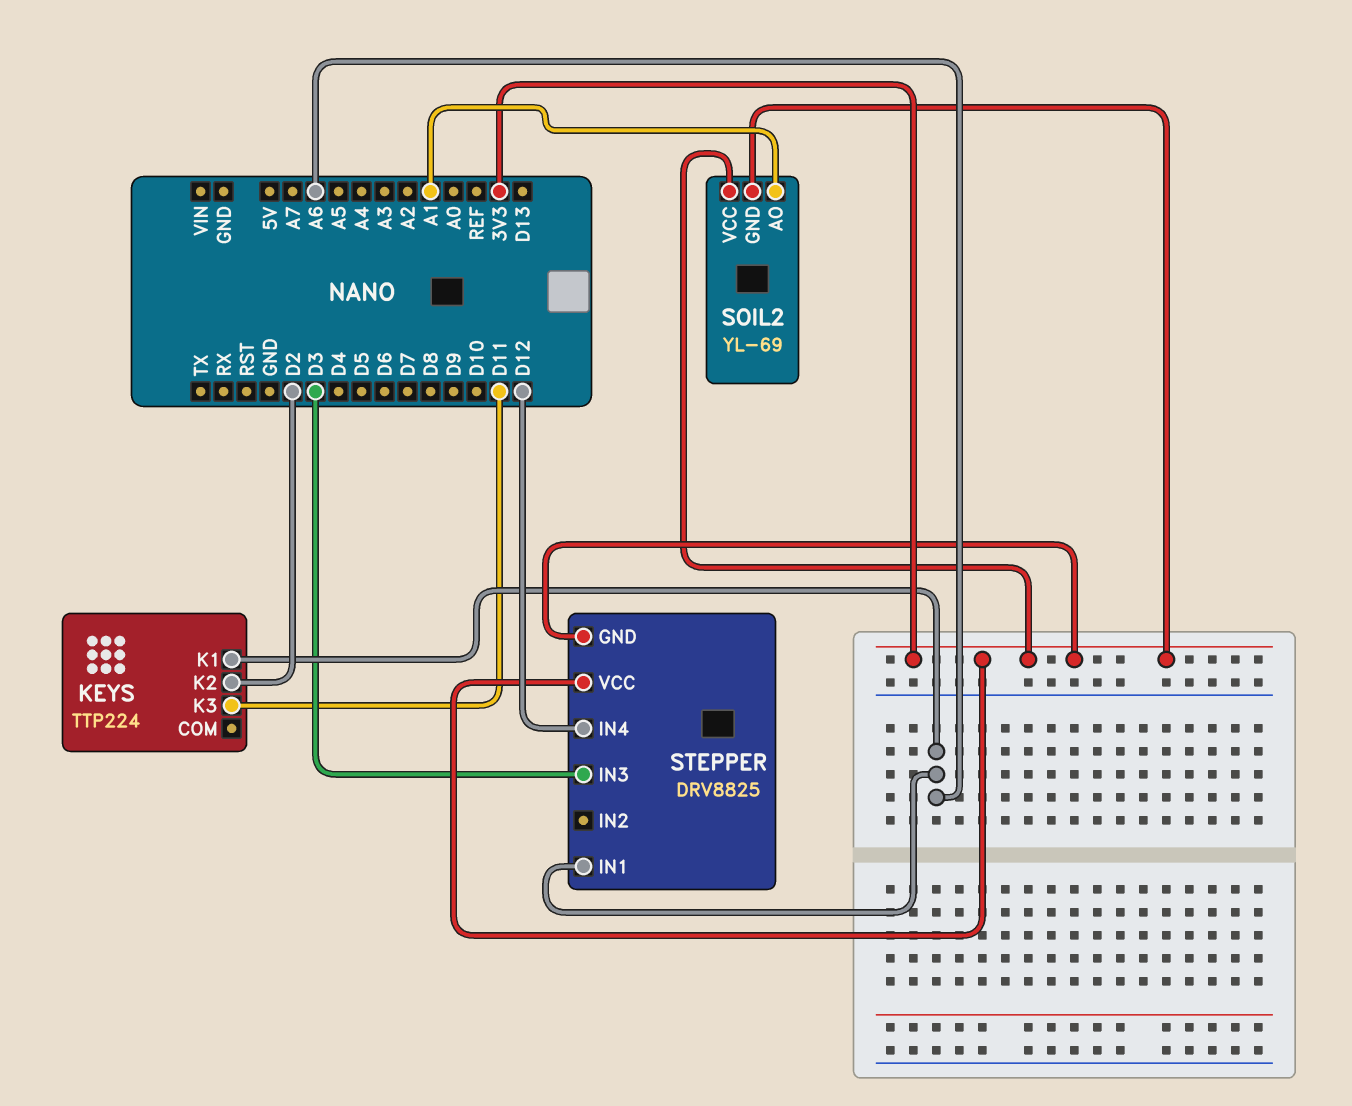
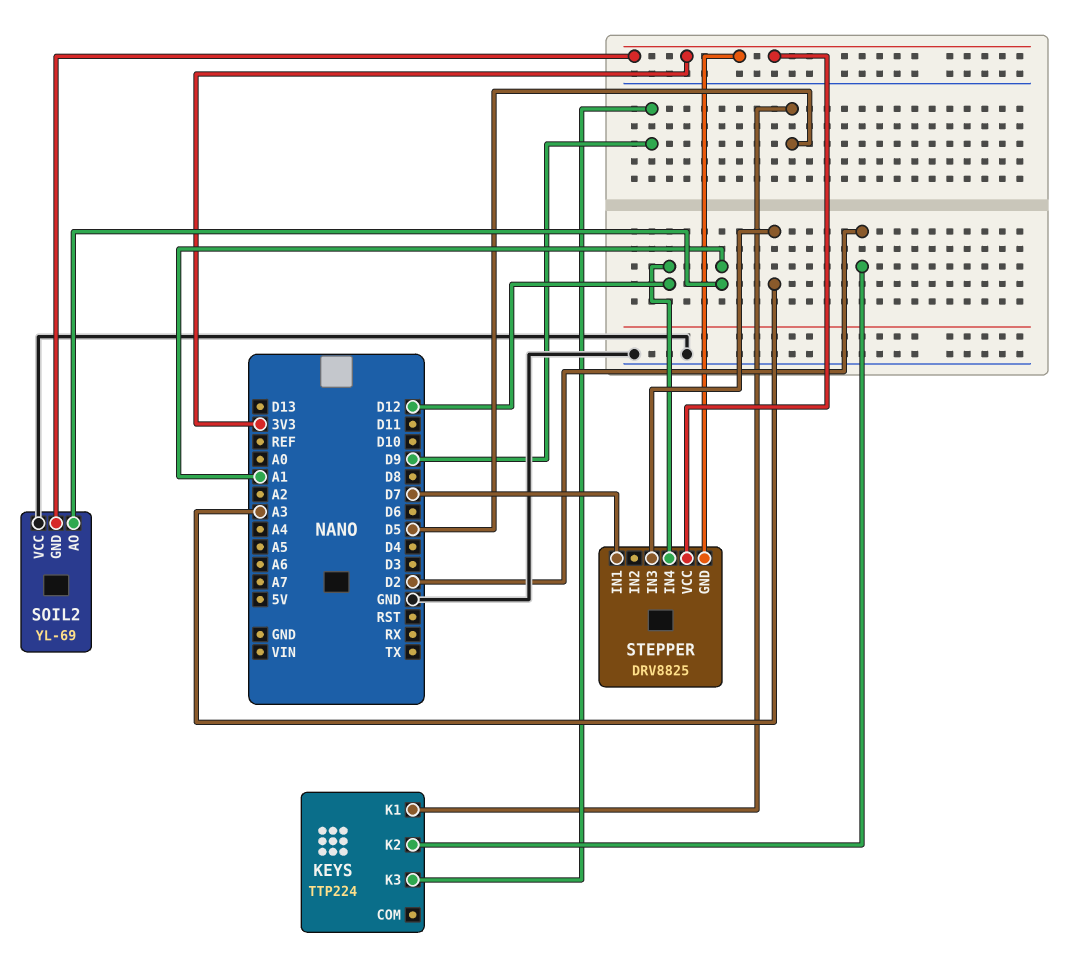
KEYS pin K1: A6 -> D5
KEYS pin K3: D11 -> D9
SOIL2 pin VCC: 3V3 -> GND
STEPPER pin IN1: A6 -> D7
STEPPER pin IN3: D3 -> A3

